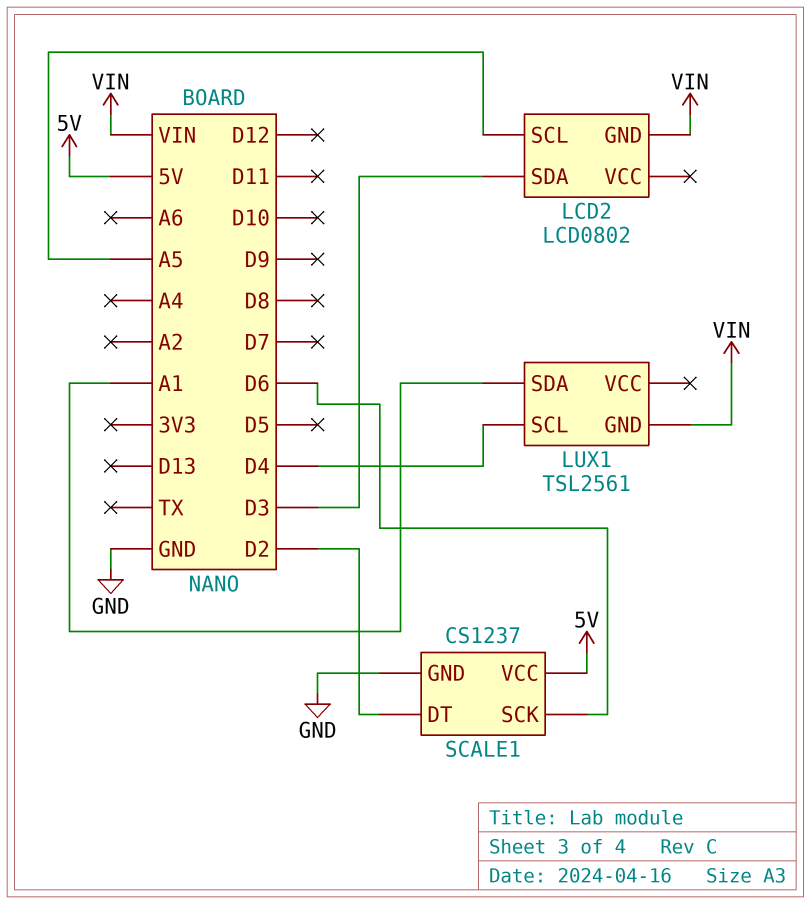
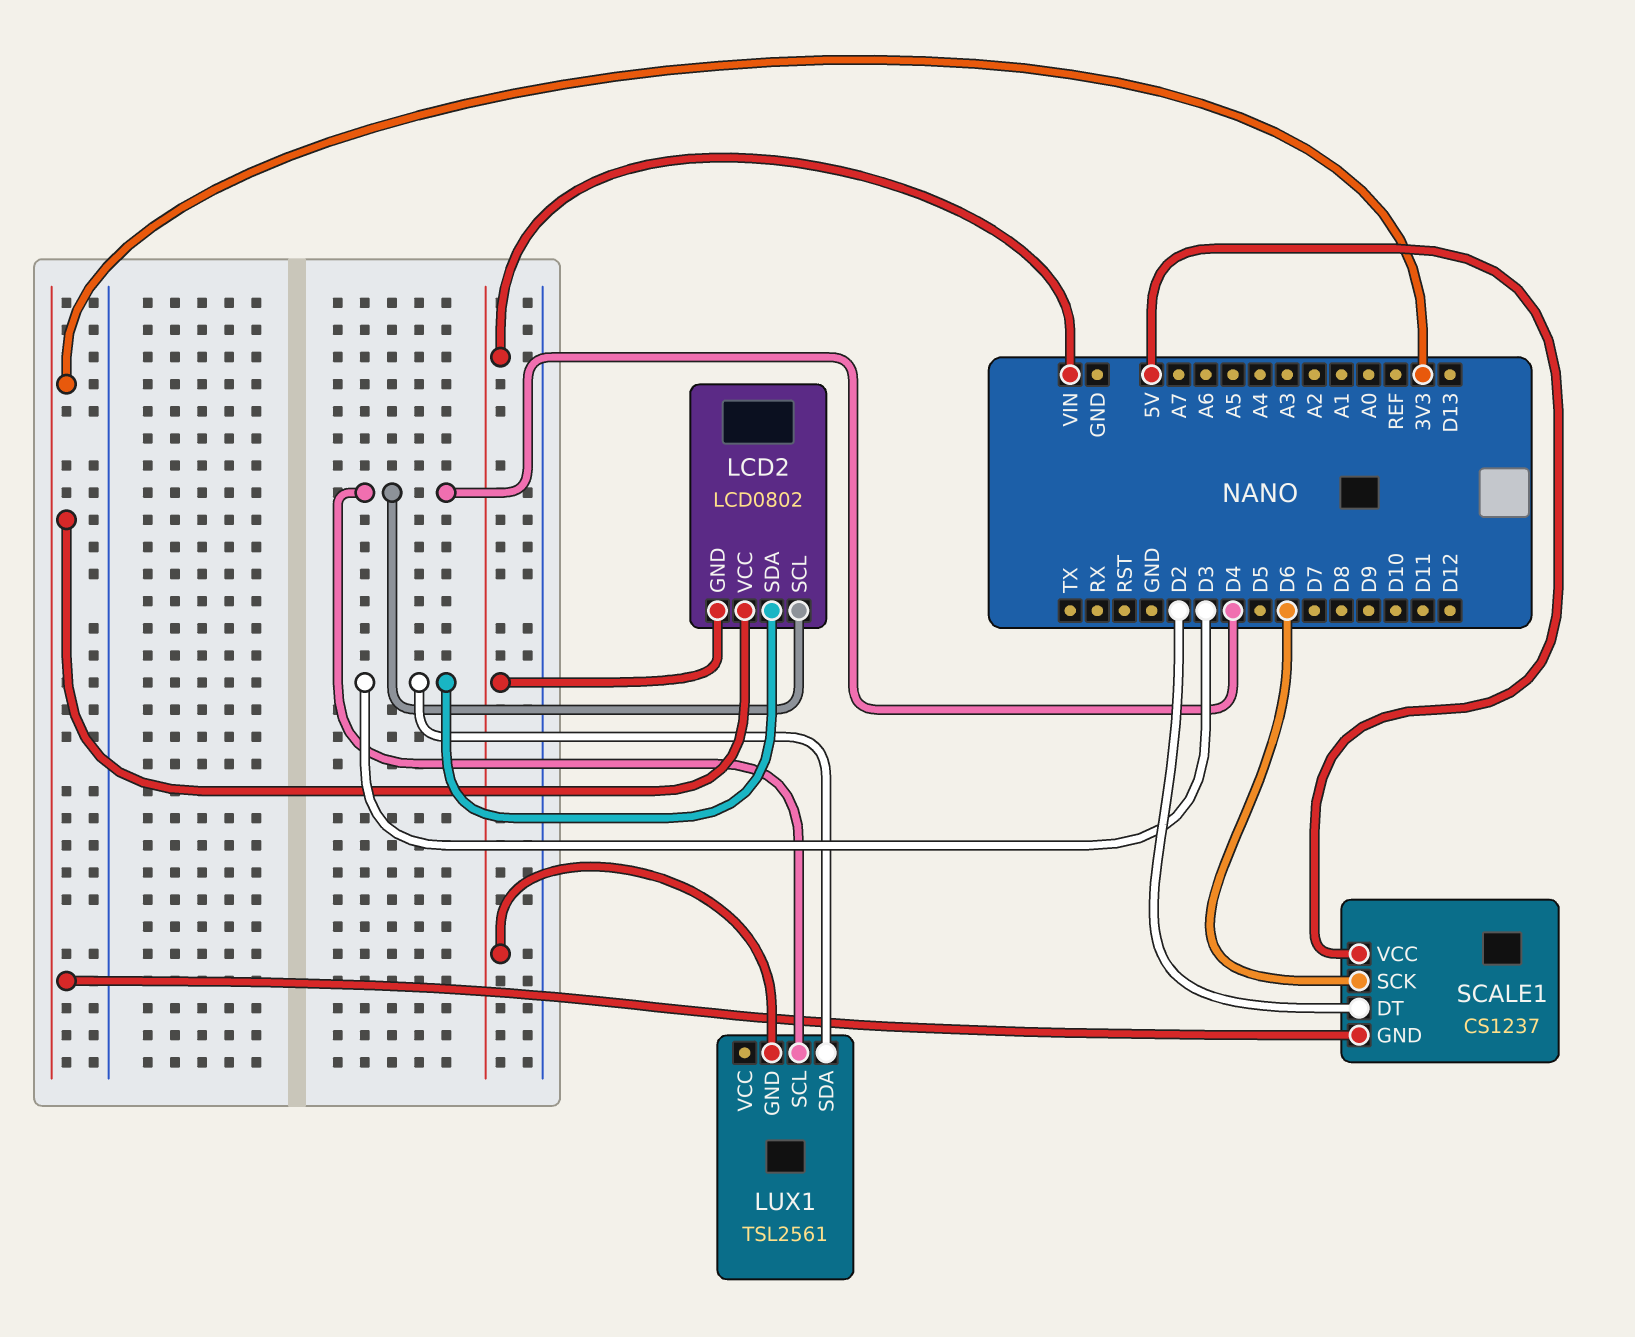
LCD2 pin SCL: A5 -> D4
LCD2 pin VCC: none -> 3V3
LUX1 pin SDA: A1 -> D3
SCALE1 pin GND: GND -> 3V3

